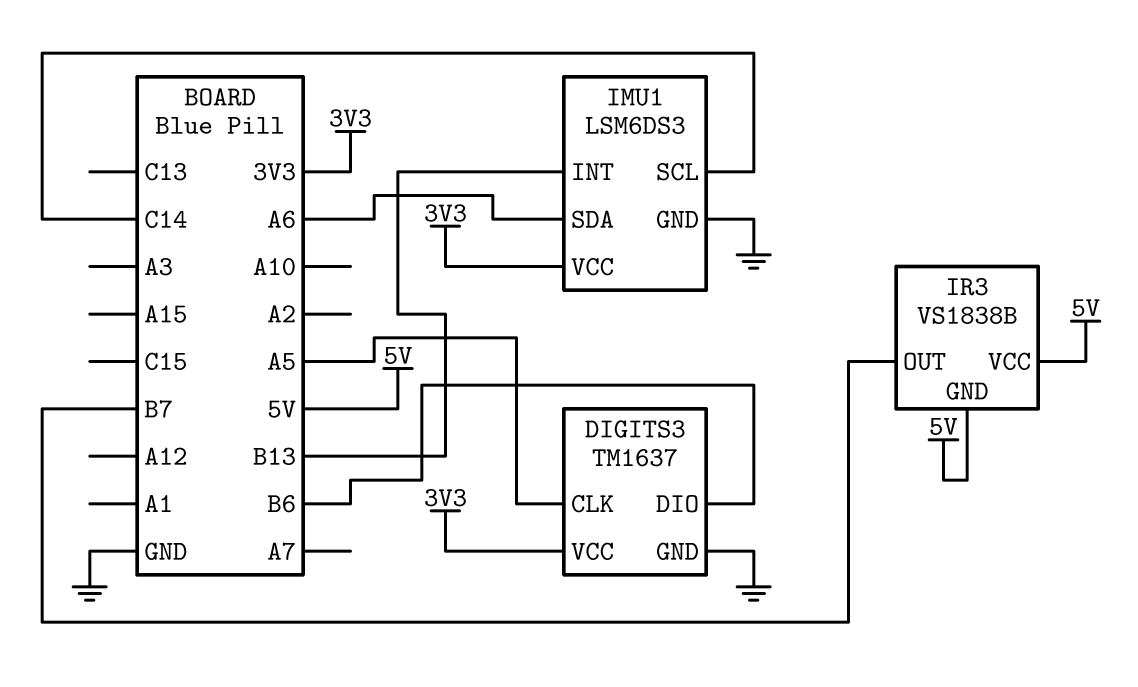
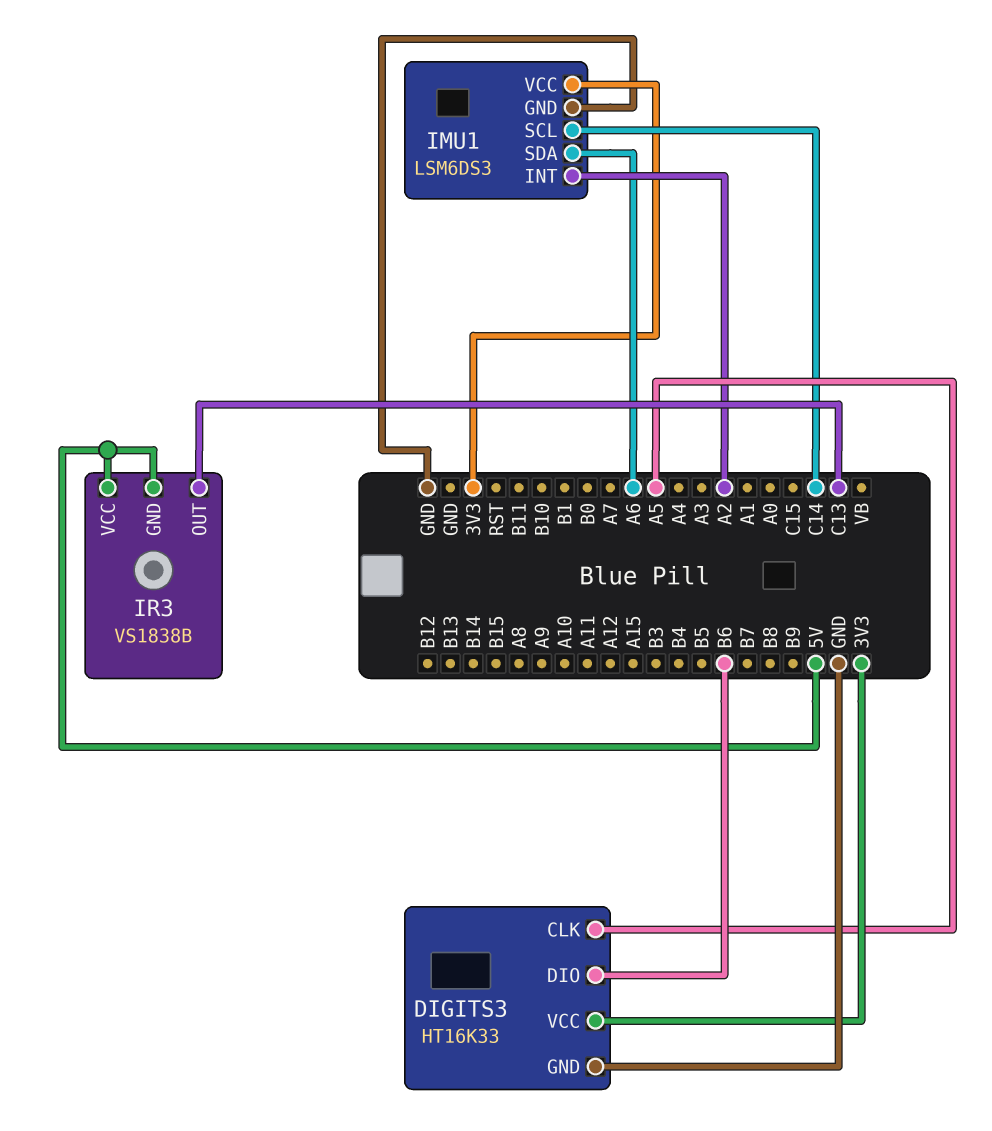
DIGITS3: TM1637 -> HT16K33
IMU1 pin INT: B13 -> A2
IR3 pin OUT: B7 -> C13

